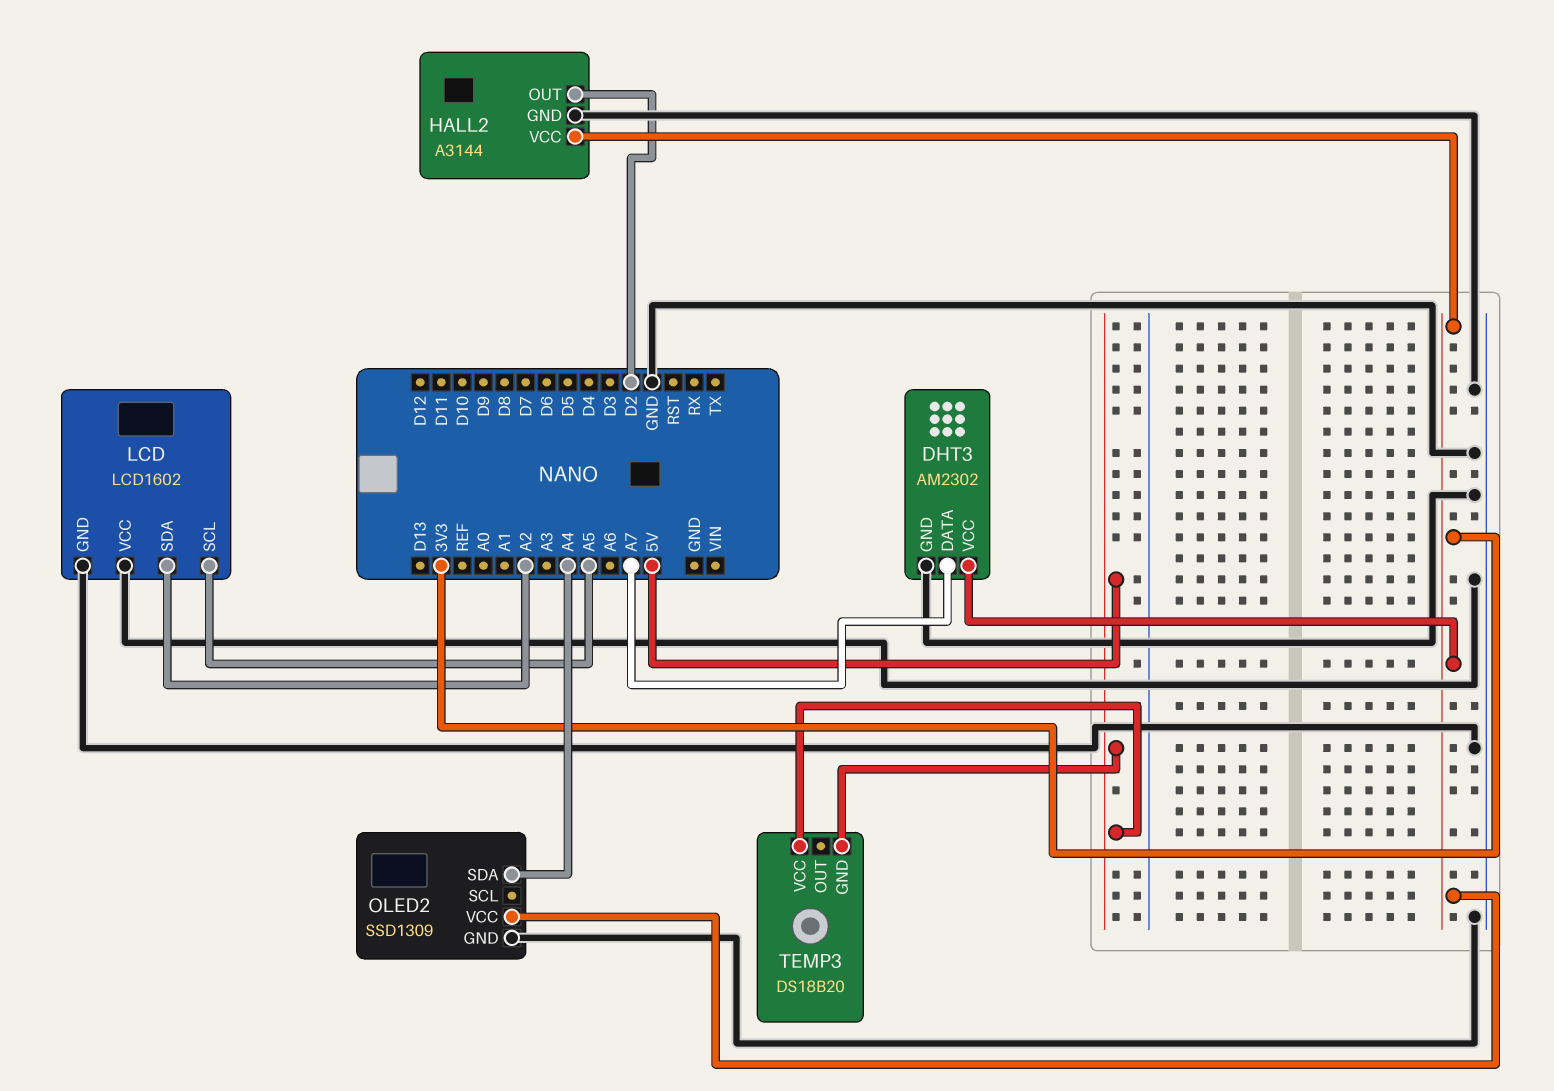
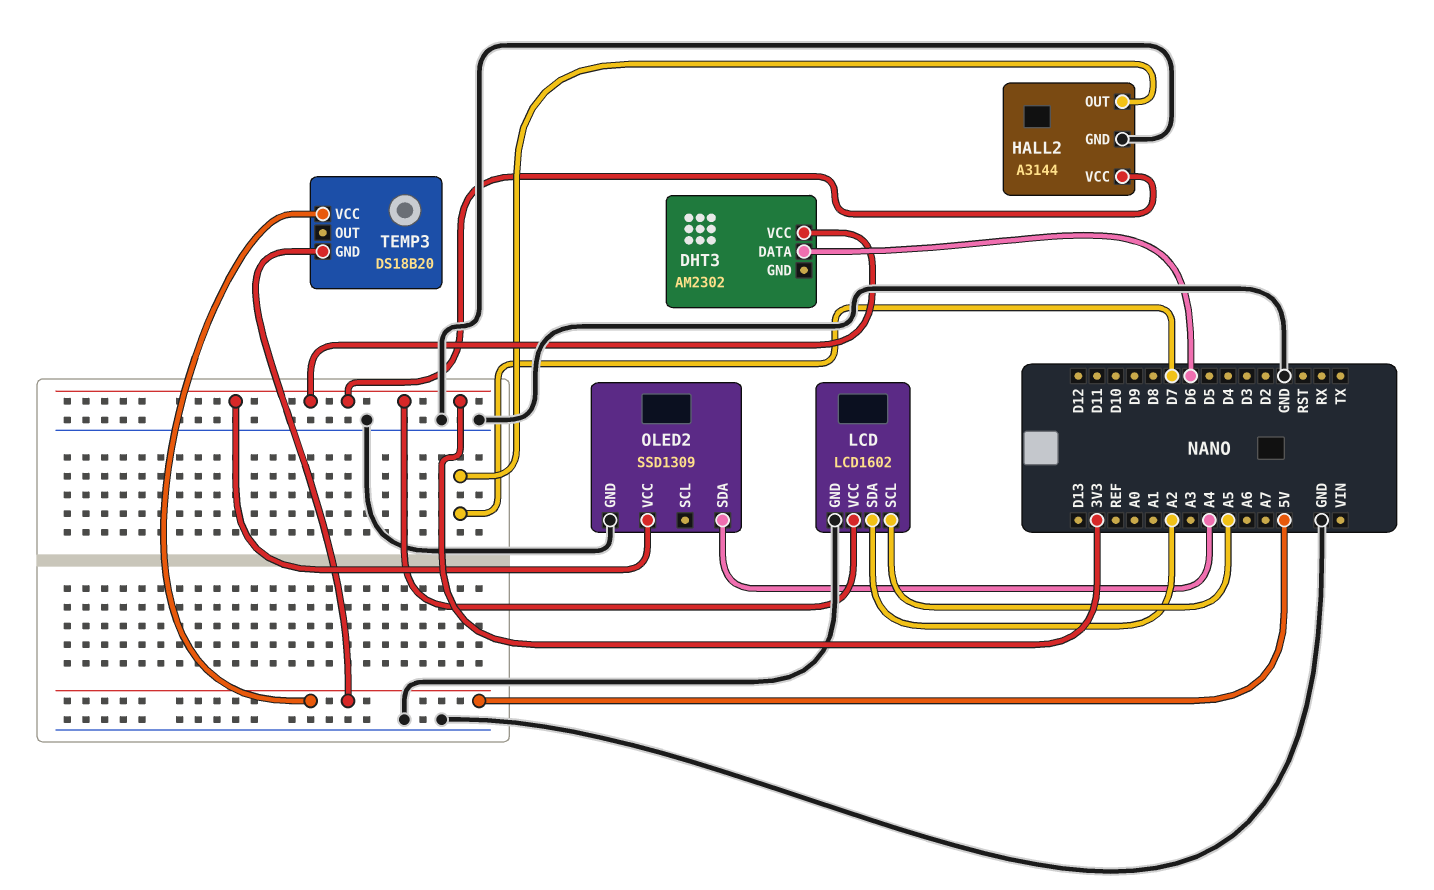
DHT3 pin DATA: A7 -> D6
DHT3 pin GND: GND -> none
HALL2 pin OUT: D2 -> D7
LCD pin VCC: GND -> 3V3

